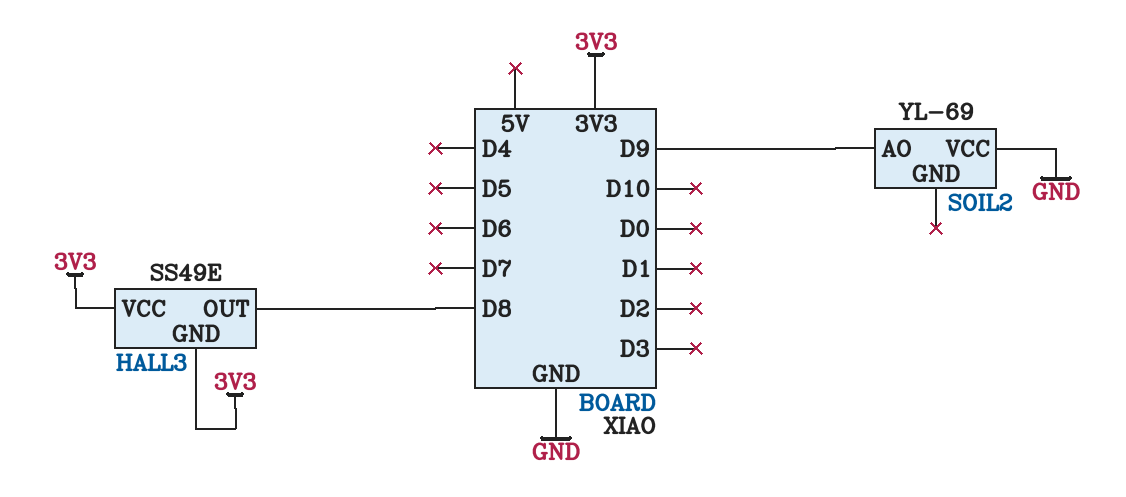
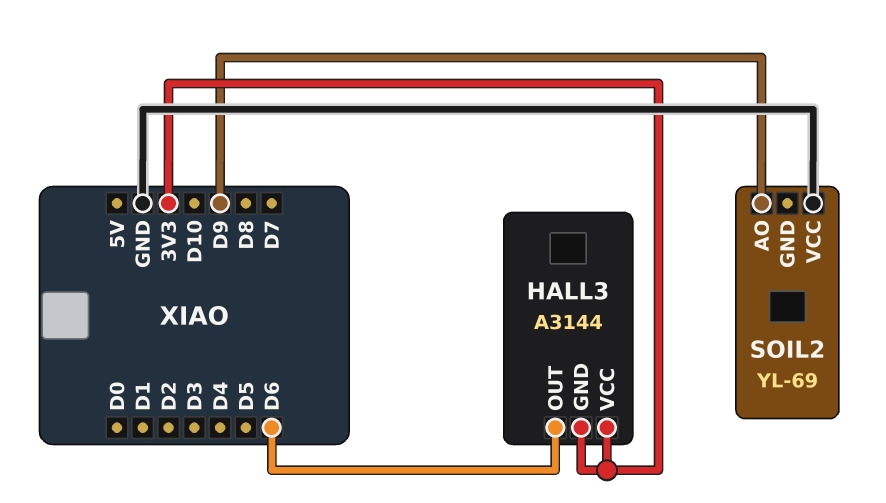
HALL3: SS49E -> A3144
HALL3 pin OUT: D8 -> D6

